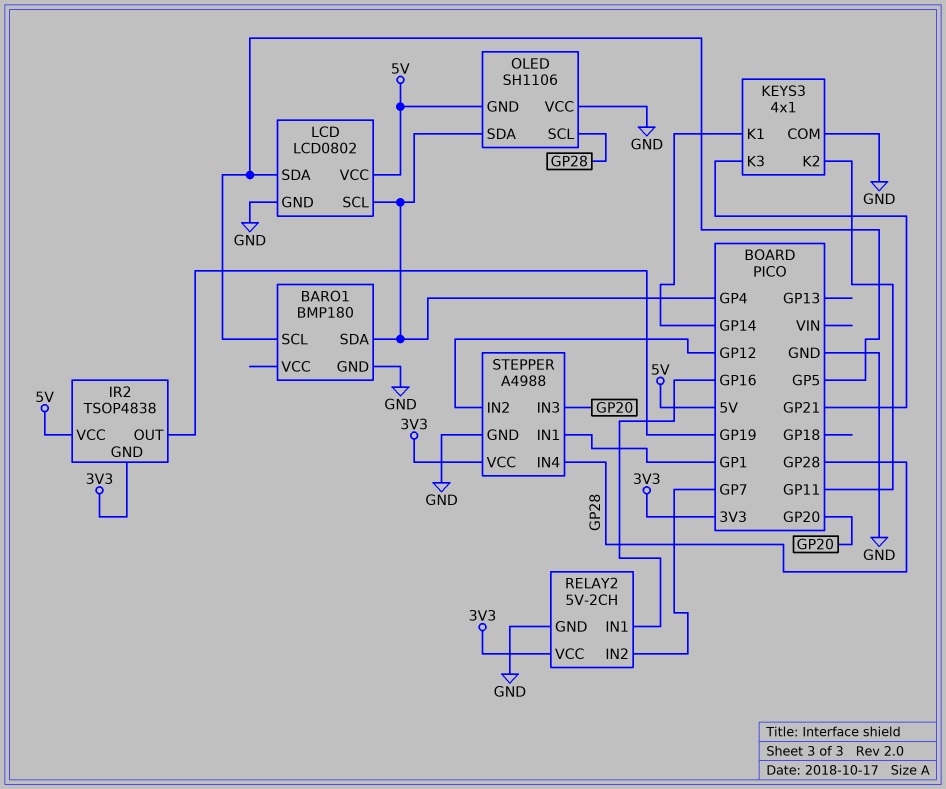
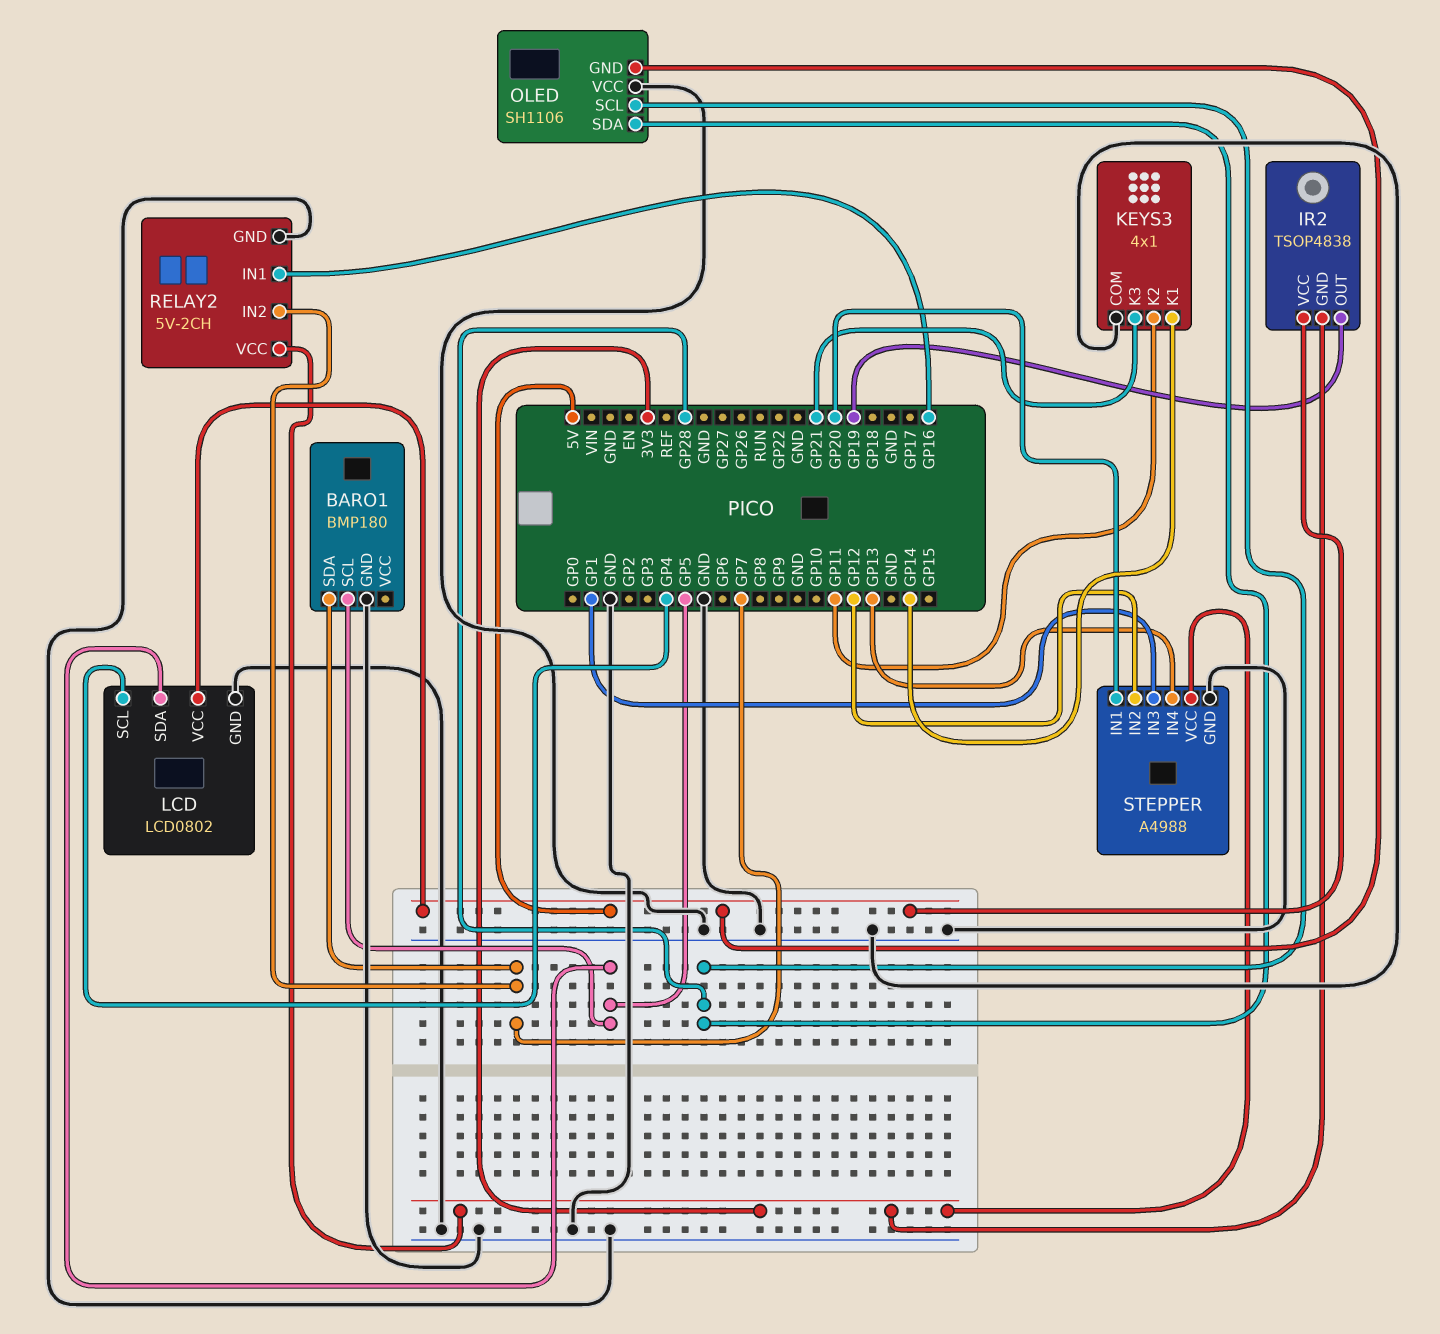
BARO1 pin SDA: GP4 -> GP7
OLED pin SDA: GP4 -> GP28
STEPPER pin IN1: GP1 -> GP20
STEPPER pin IN3: GP20 -> GP1
STEPPER pin IN4: GP28 -> GP13

